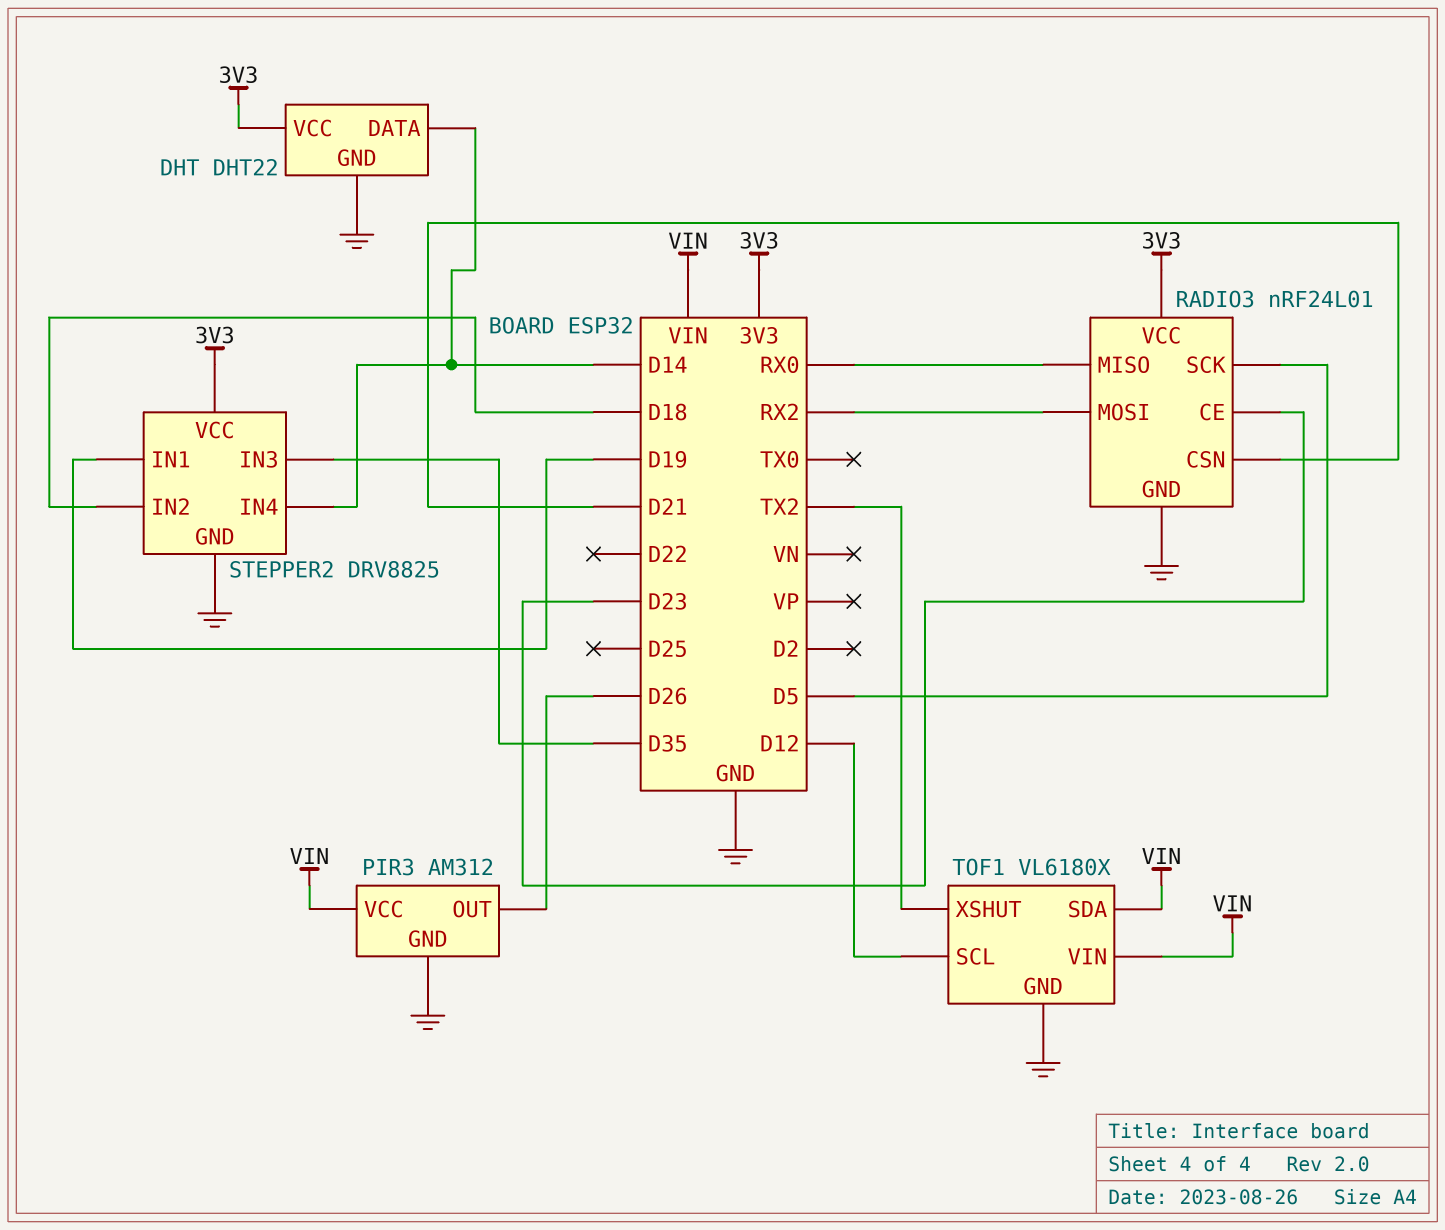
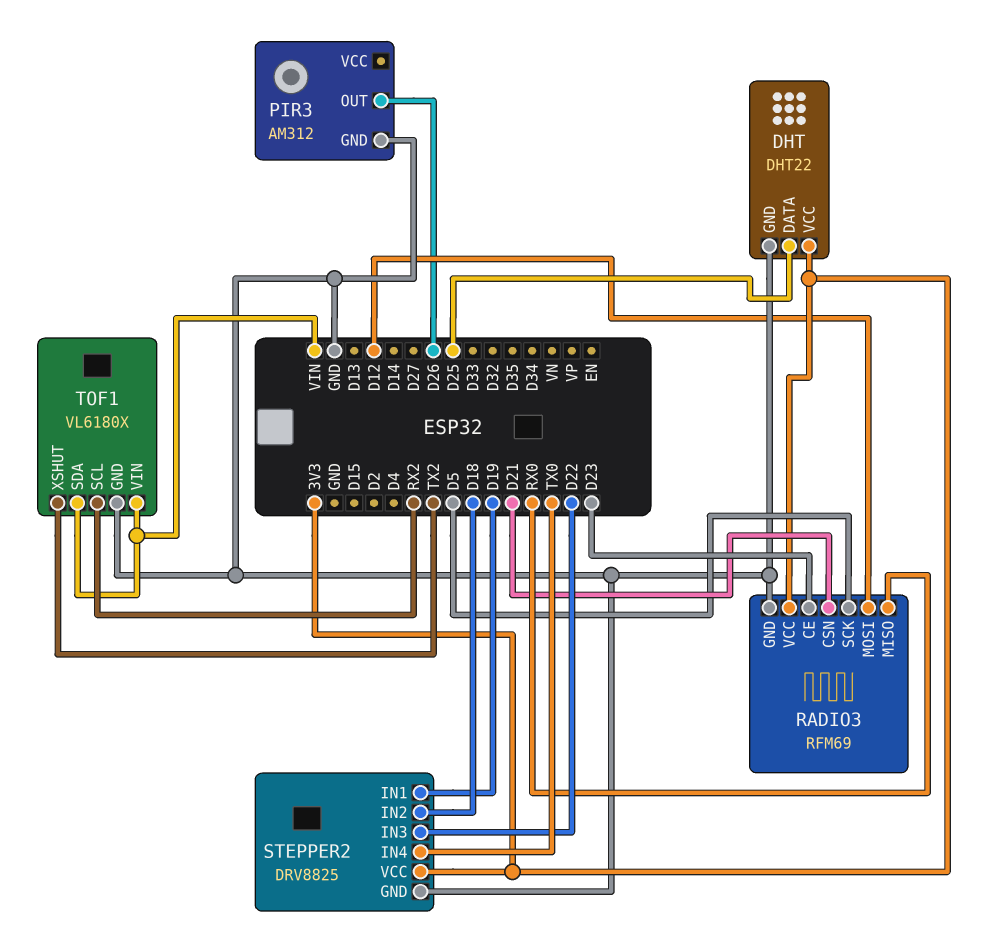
DHT pin DATA: D14 -> D25
PIR3 pin VCC: VIN -> none
RADIO3: nRF24L01 -> RFM69
RADIO3 pin MOSI: RX2 -> D12
STEPPER2 pin IN3: D35 -> D22
STEPPER2 pin IN4: D14 -> TX0
TOF1 pin SCL: D12 -> RX2

